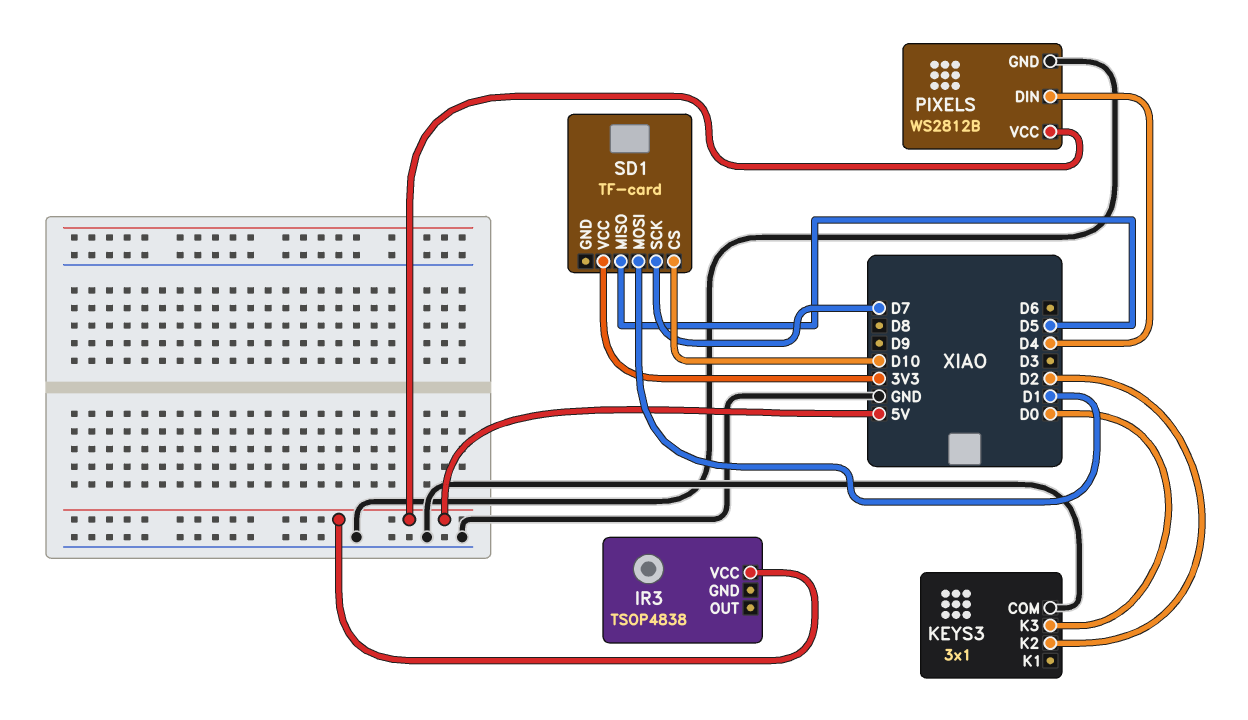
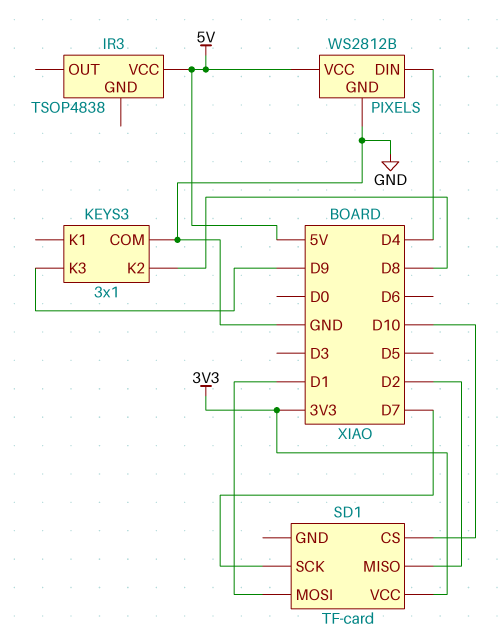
KEYS3 pin K2: D2 -> D8
KEYS3 pin K3: D0 -> D9
SD1 pin MISO: D5 -> D2

